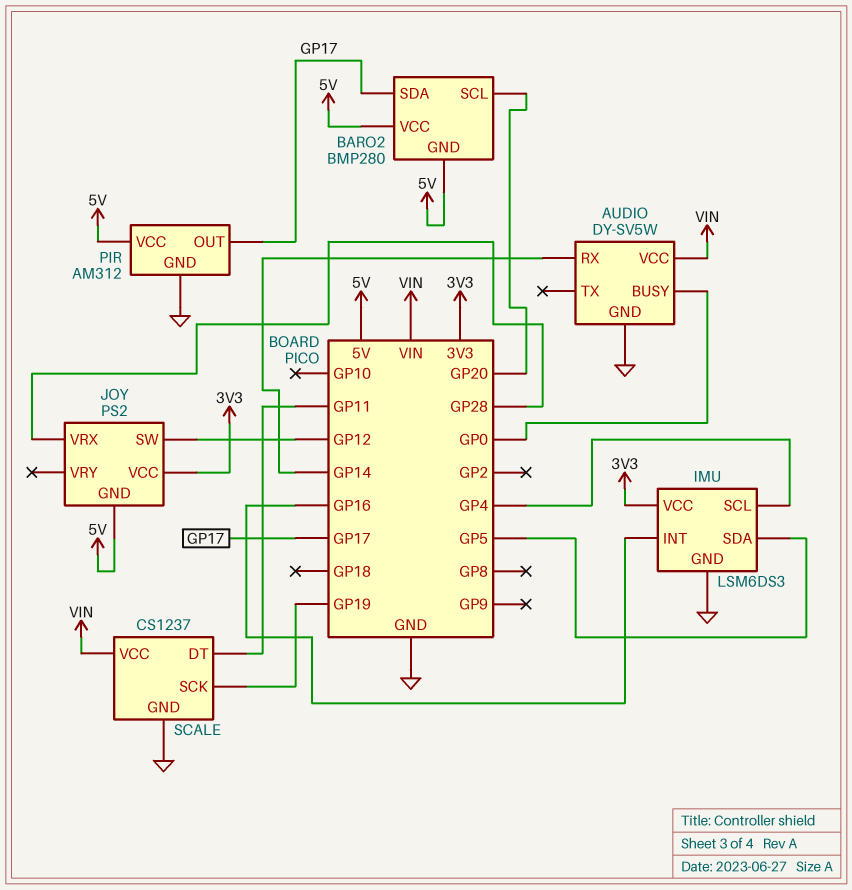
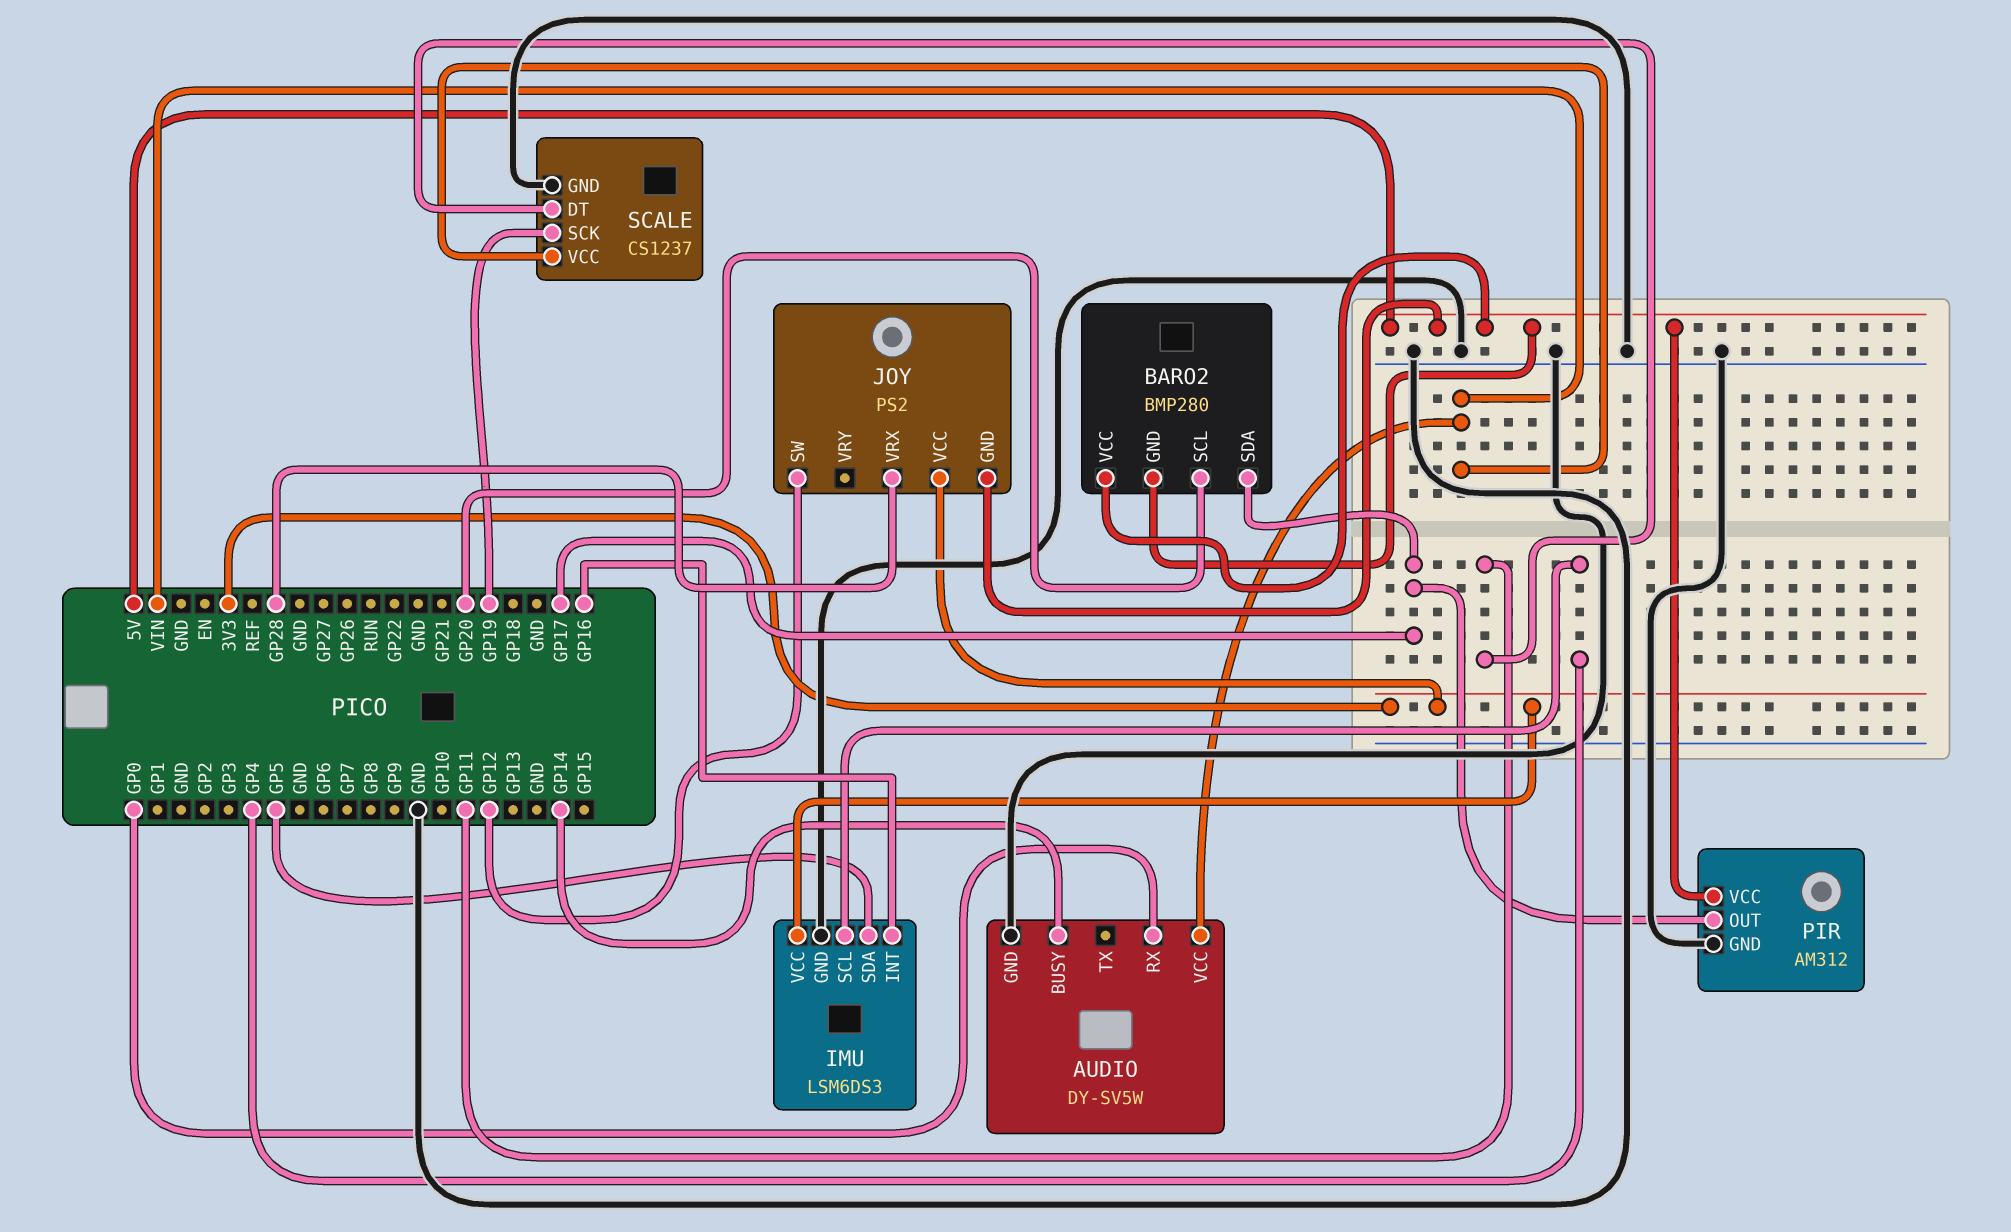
AUDIO pin BUSY: GP0 -> GP14
AUDIO pin RX: GP14 -> GP0

